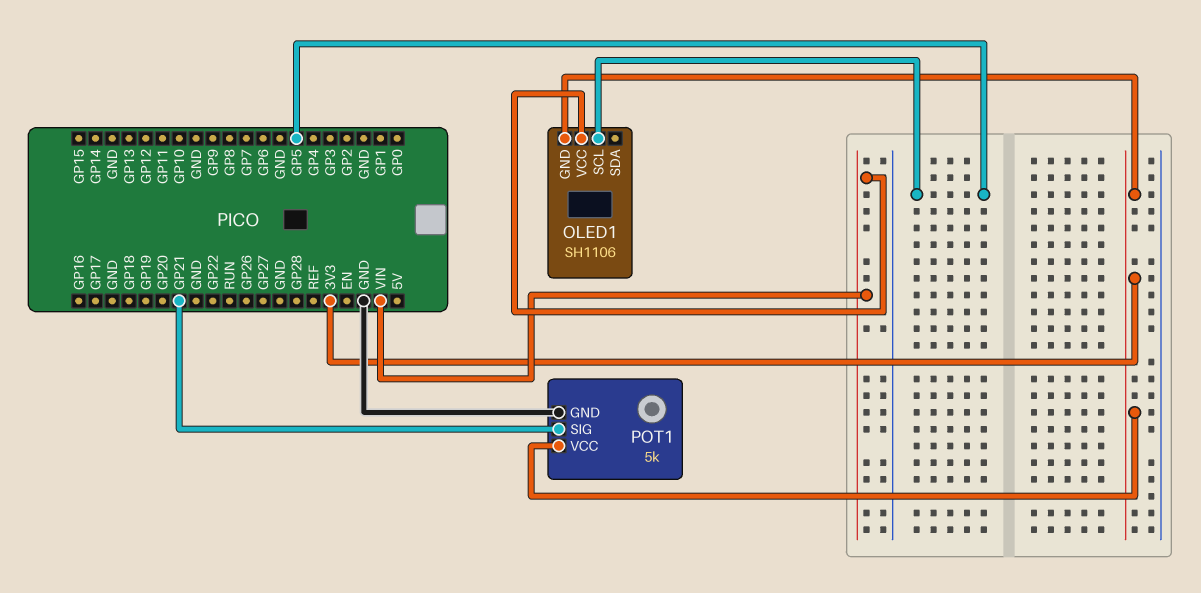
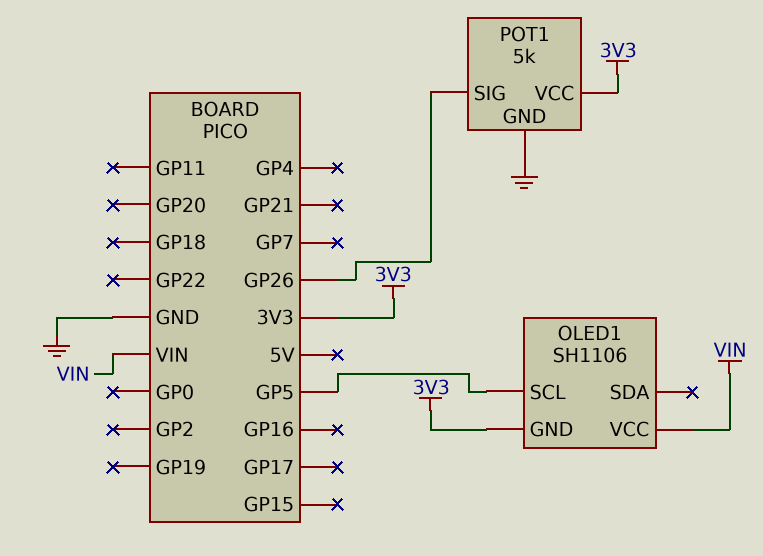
POT1 pin SIG: GP21 -> GP26

